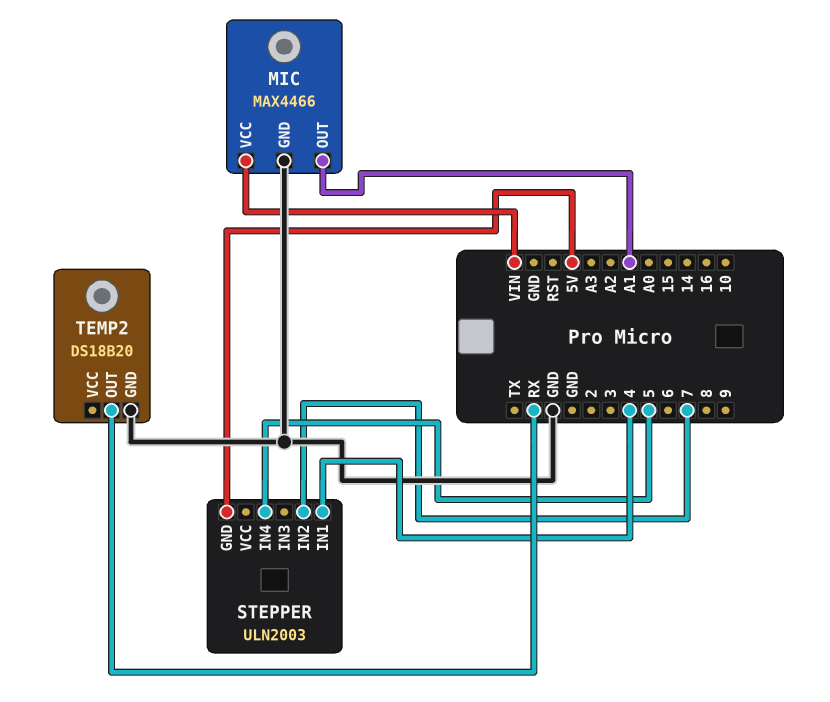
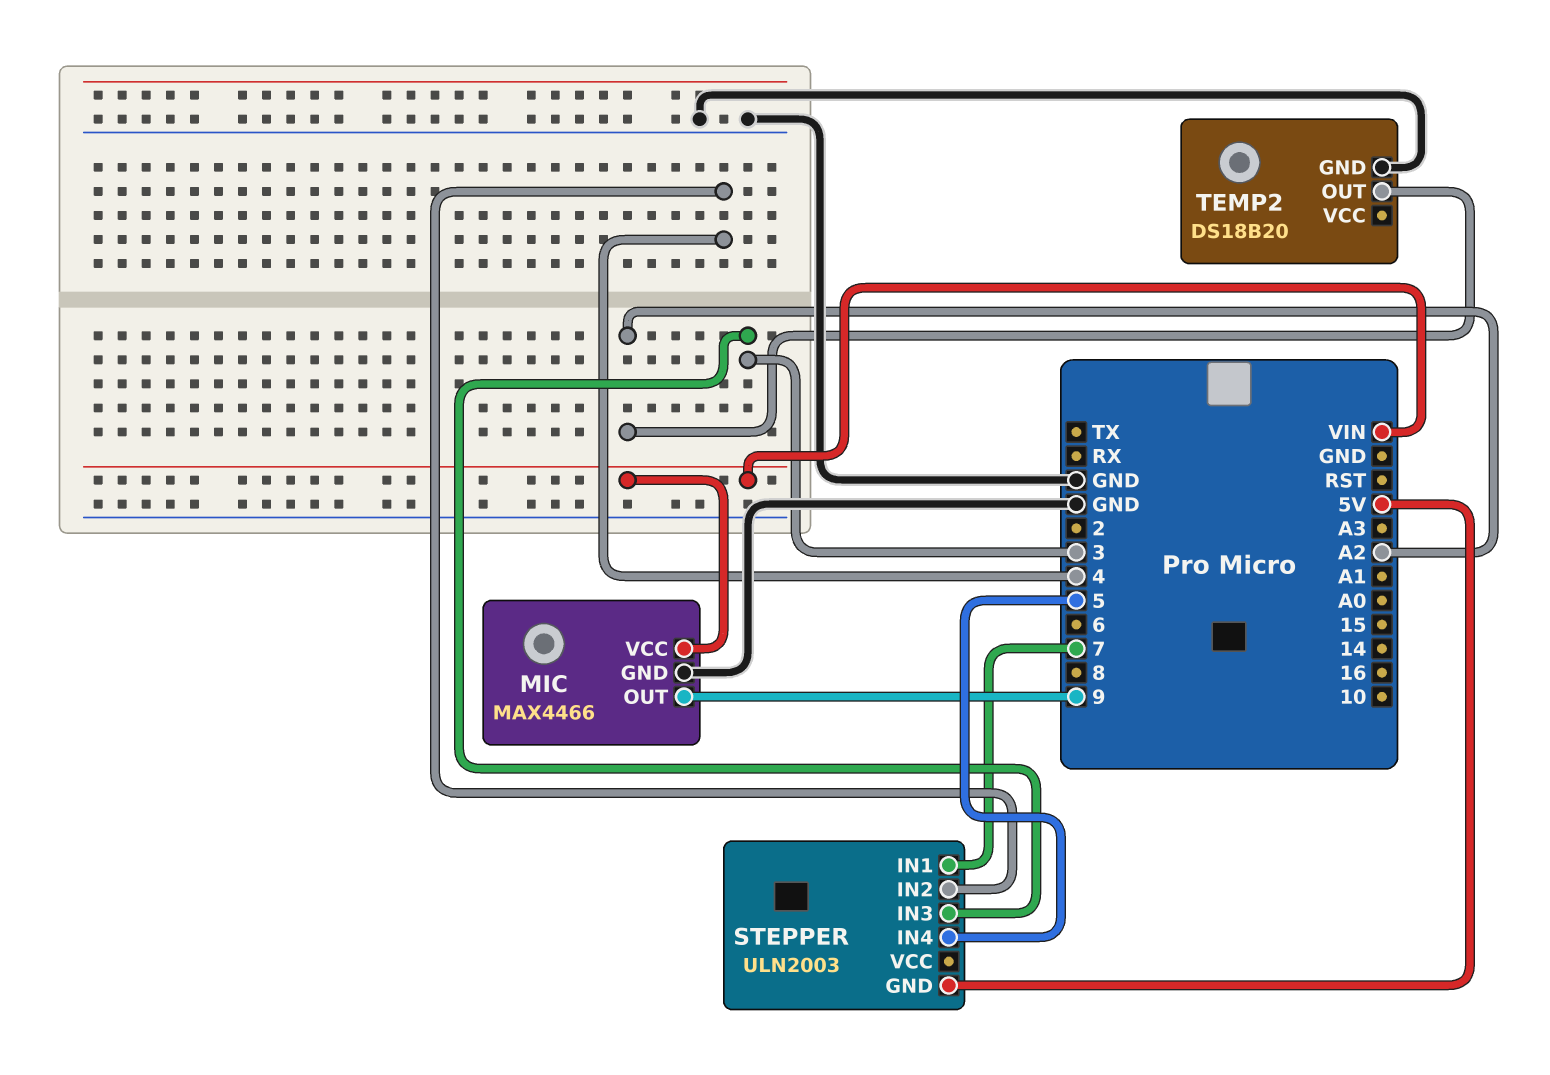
MIC pin OUT: A1 -> 9
STEPPER pin IN1: 4 -> 7
STEPPER pin IN2: 7 -> 4
STEPPER pin IN3: none -> 3
TEMP2 pin OUT: RX -> A2

